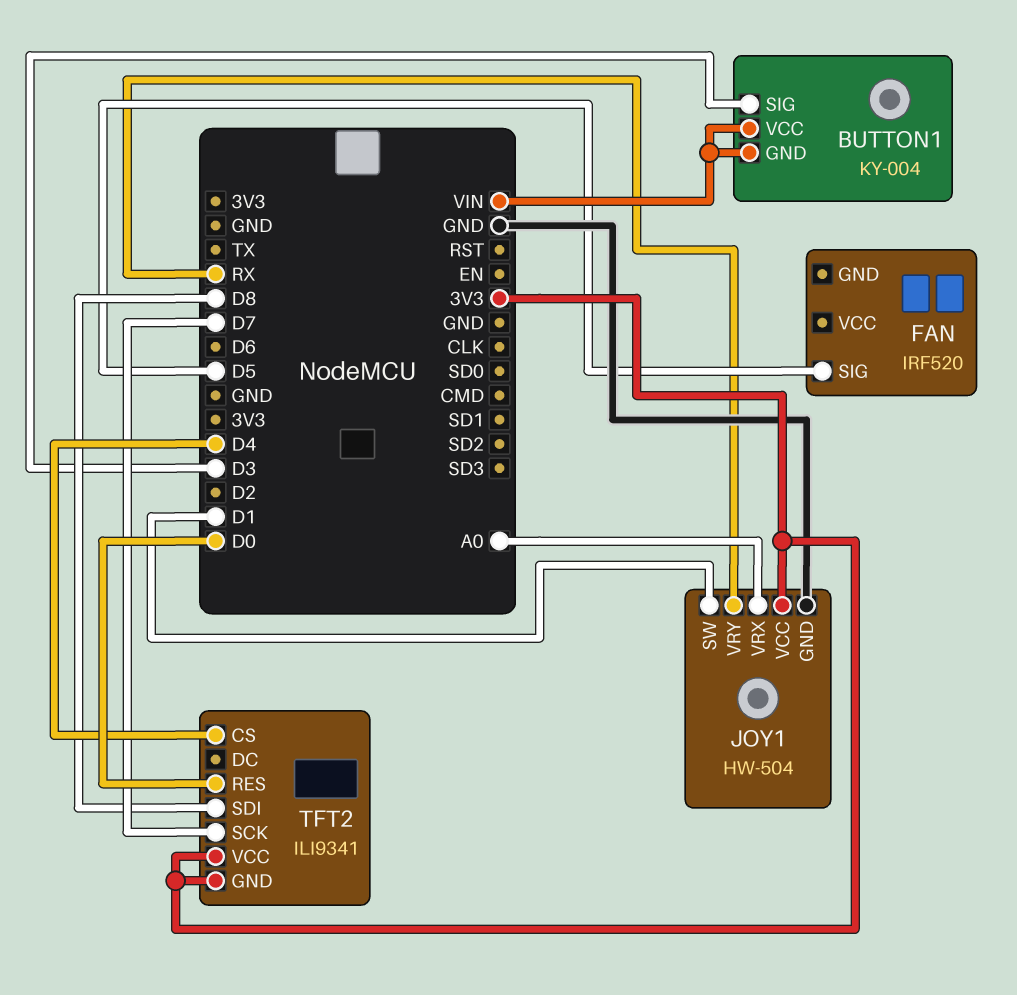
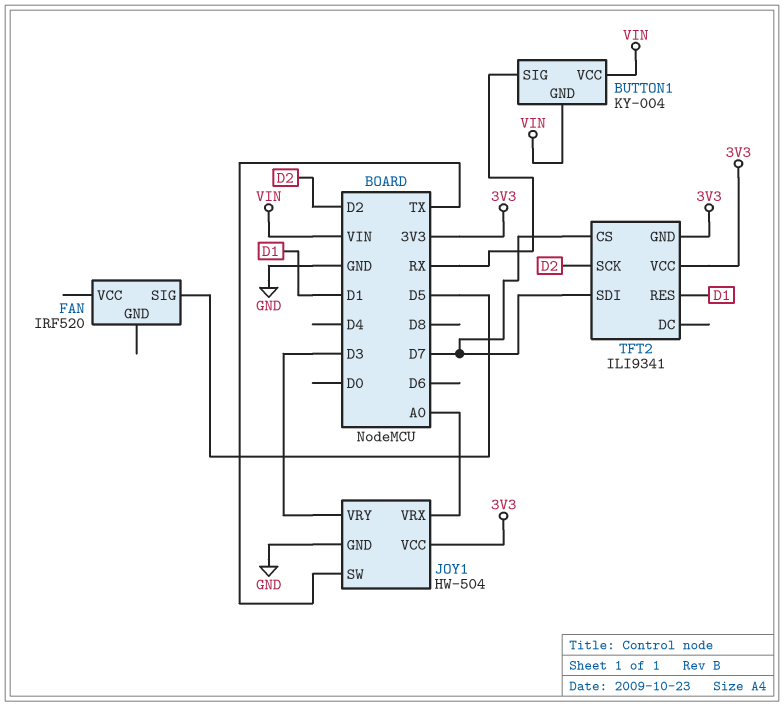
BUTTON1 pin SIG: D3 -> RX
JOY1 pin SW: D1 -> TX
JOY1 pin VRY: RX -> D3
TFT2 pin CS: D4 -> D7
TFT2 pin RES: D0 -> D1
TFT2 pin SCK: D7 -> D2
TFT2 pin SDI: D8 -> D7

